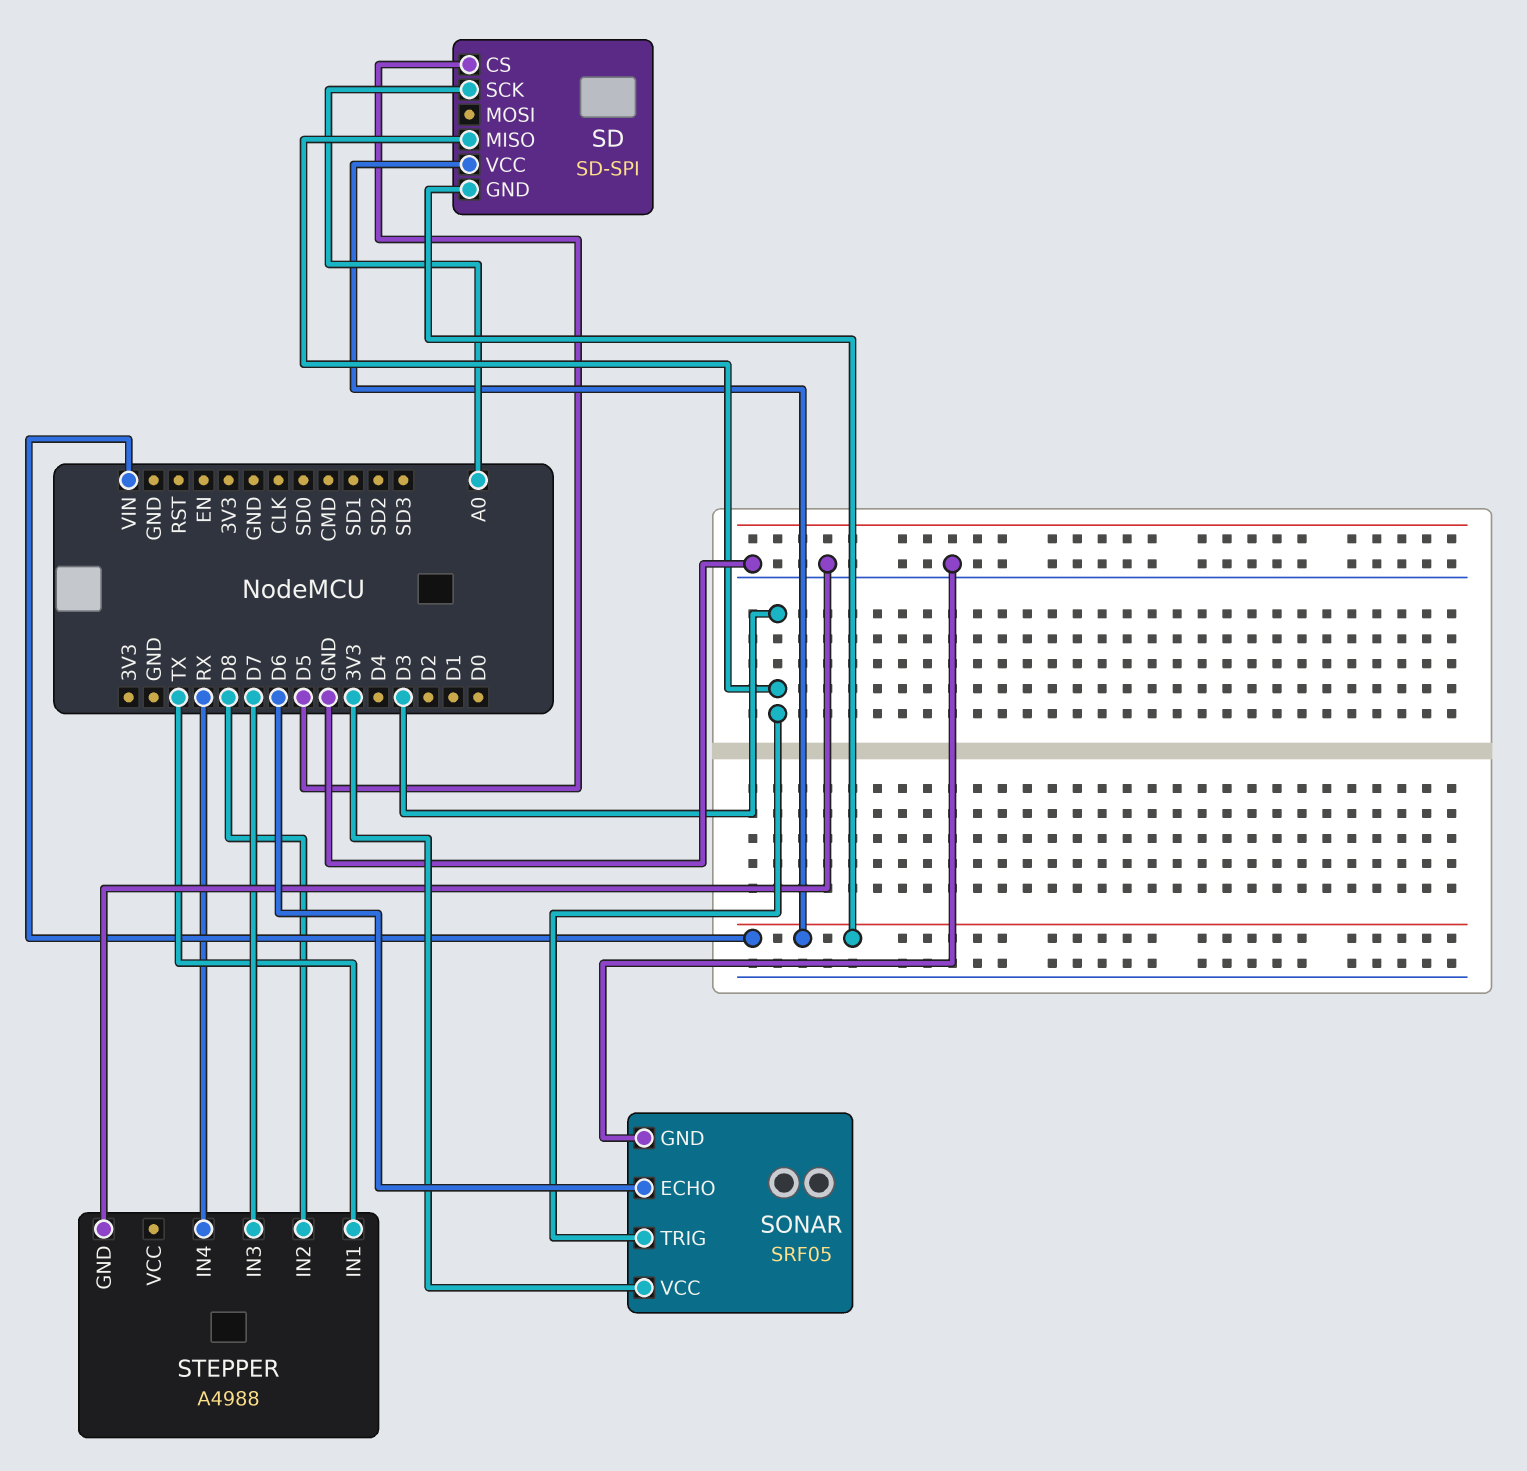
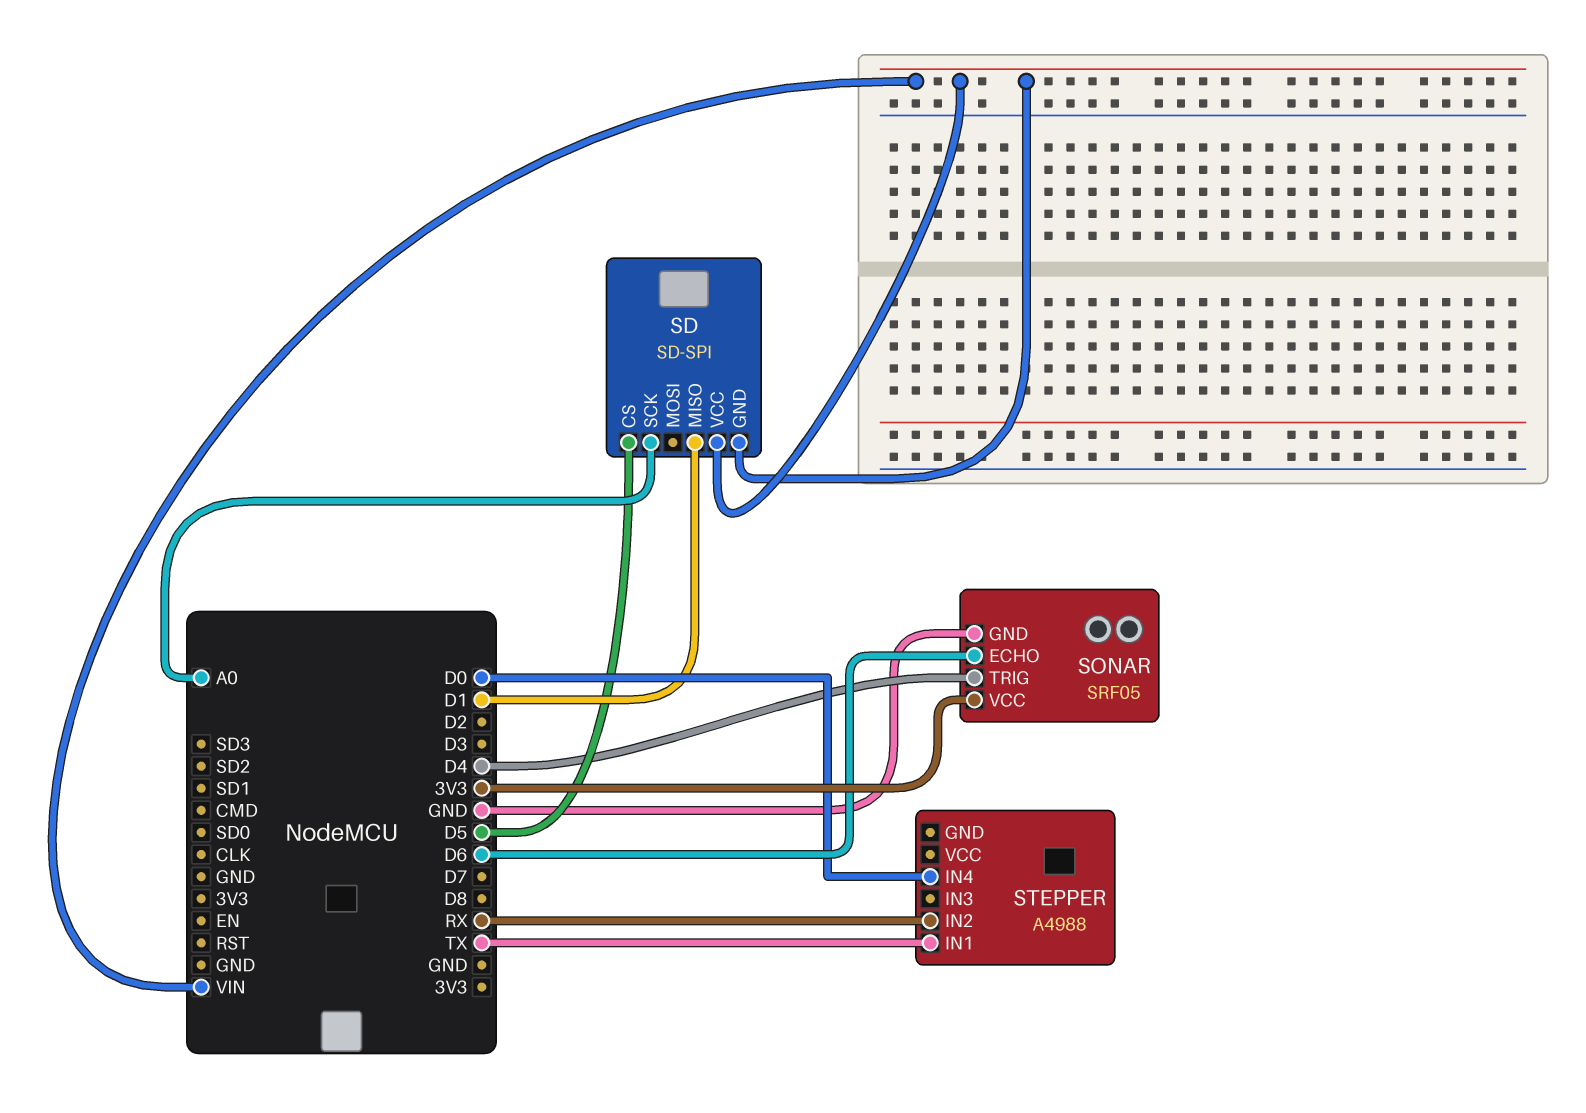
SD pin MISO: D3 -> D1
SONAR pin TRIG: D3 -> D4
STEPPER pin GND: GND -> none
STEPPER pin IN2: D8 -> RX
STEPPER pin IN3: D7 -> none
STEPPER pin IN4: RX -> D0

